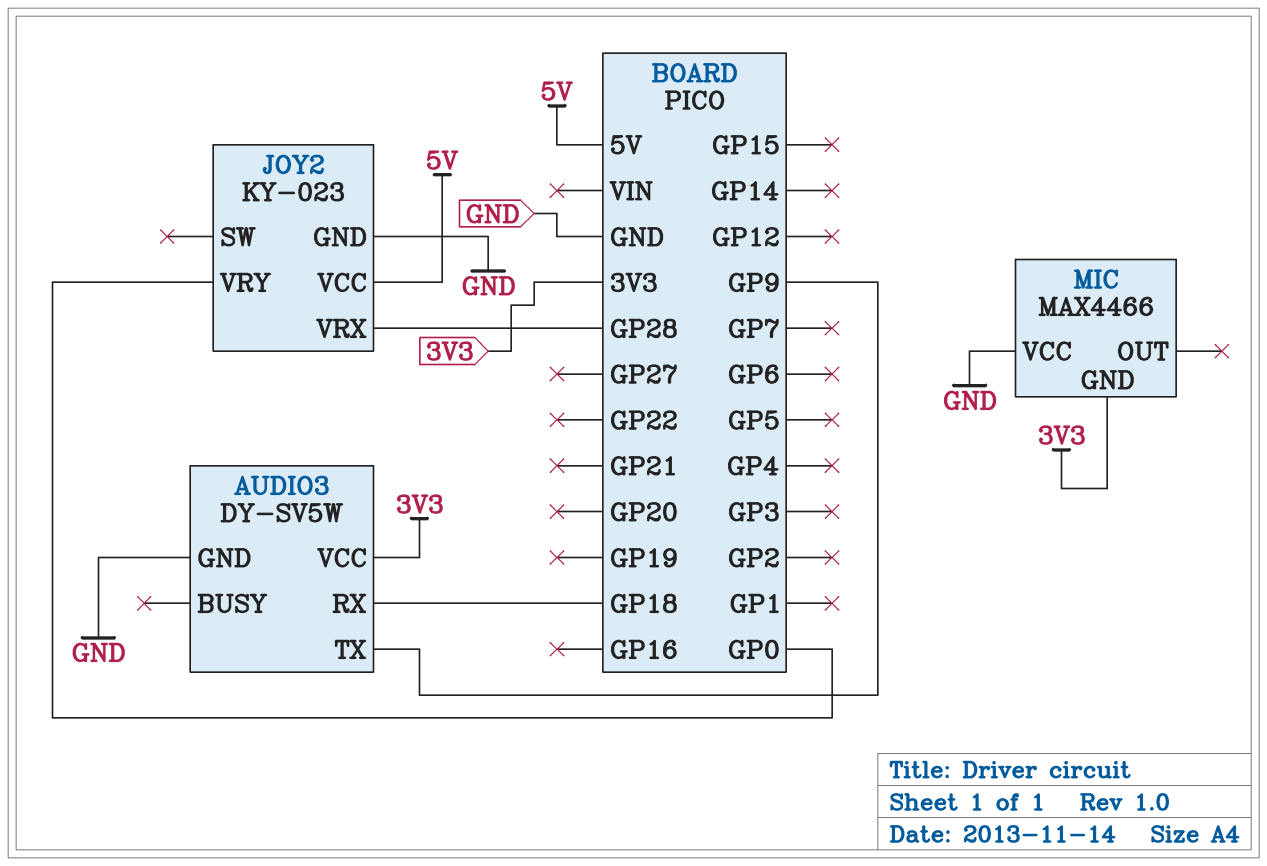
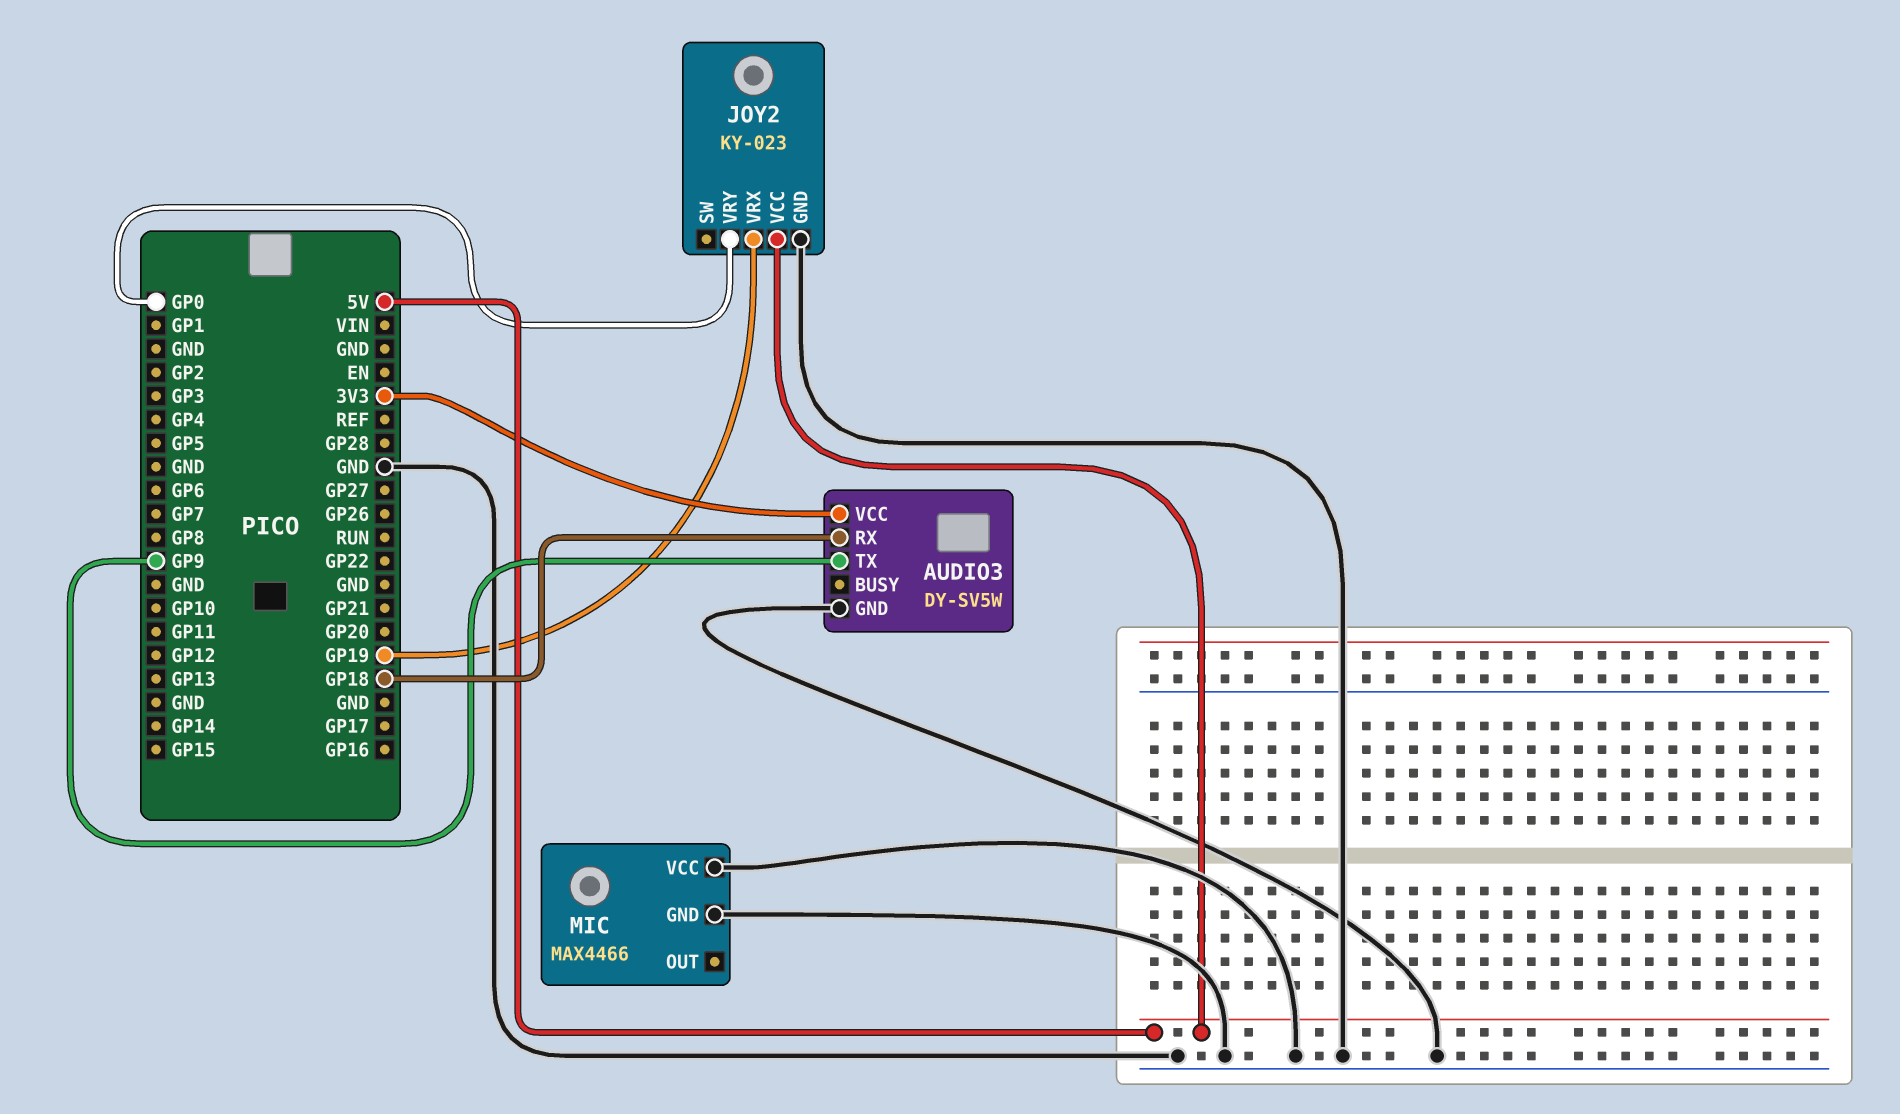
JOY2 pin VRX: GP28 -> GP19
MIC pin GND: 3V3 -> GND

